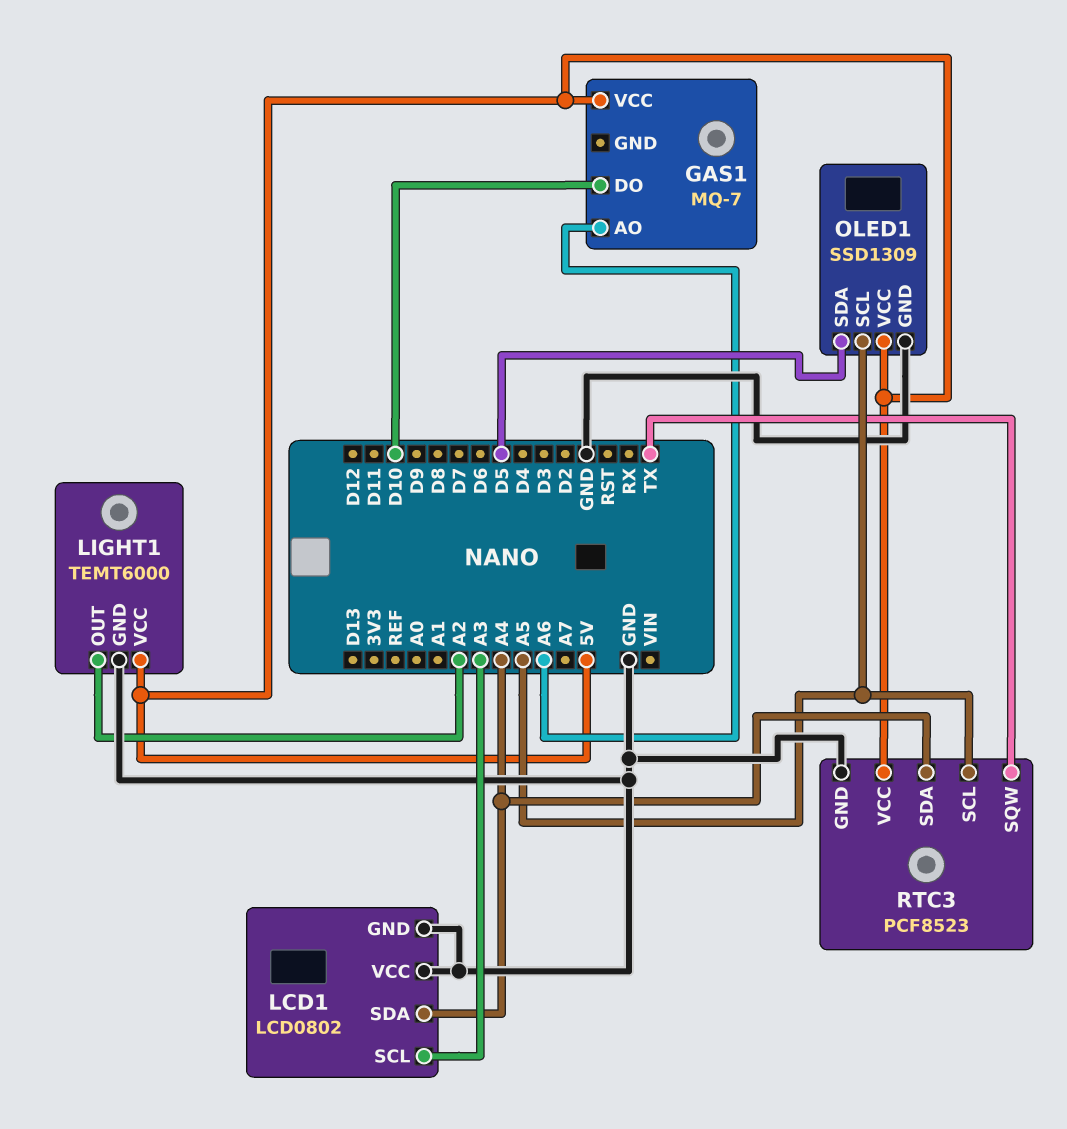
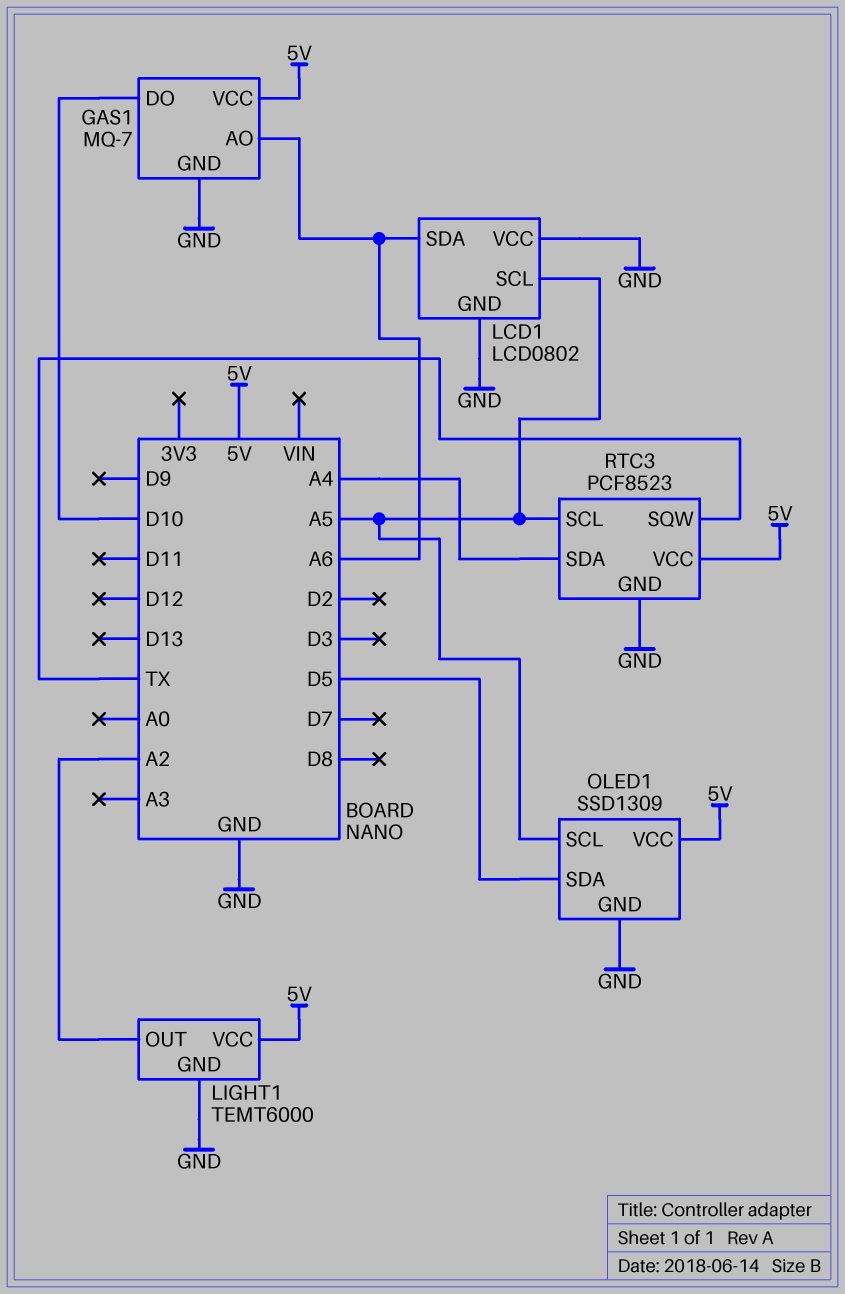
GAS1 pin GND: none -> GND
LCD1 pin SCL: A3 -> A5
LCD1 pin SDA: A4 -> A6

